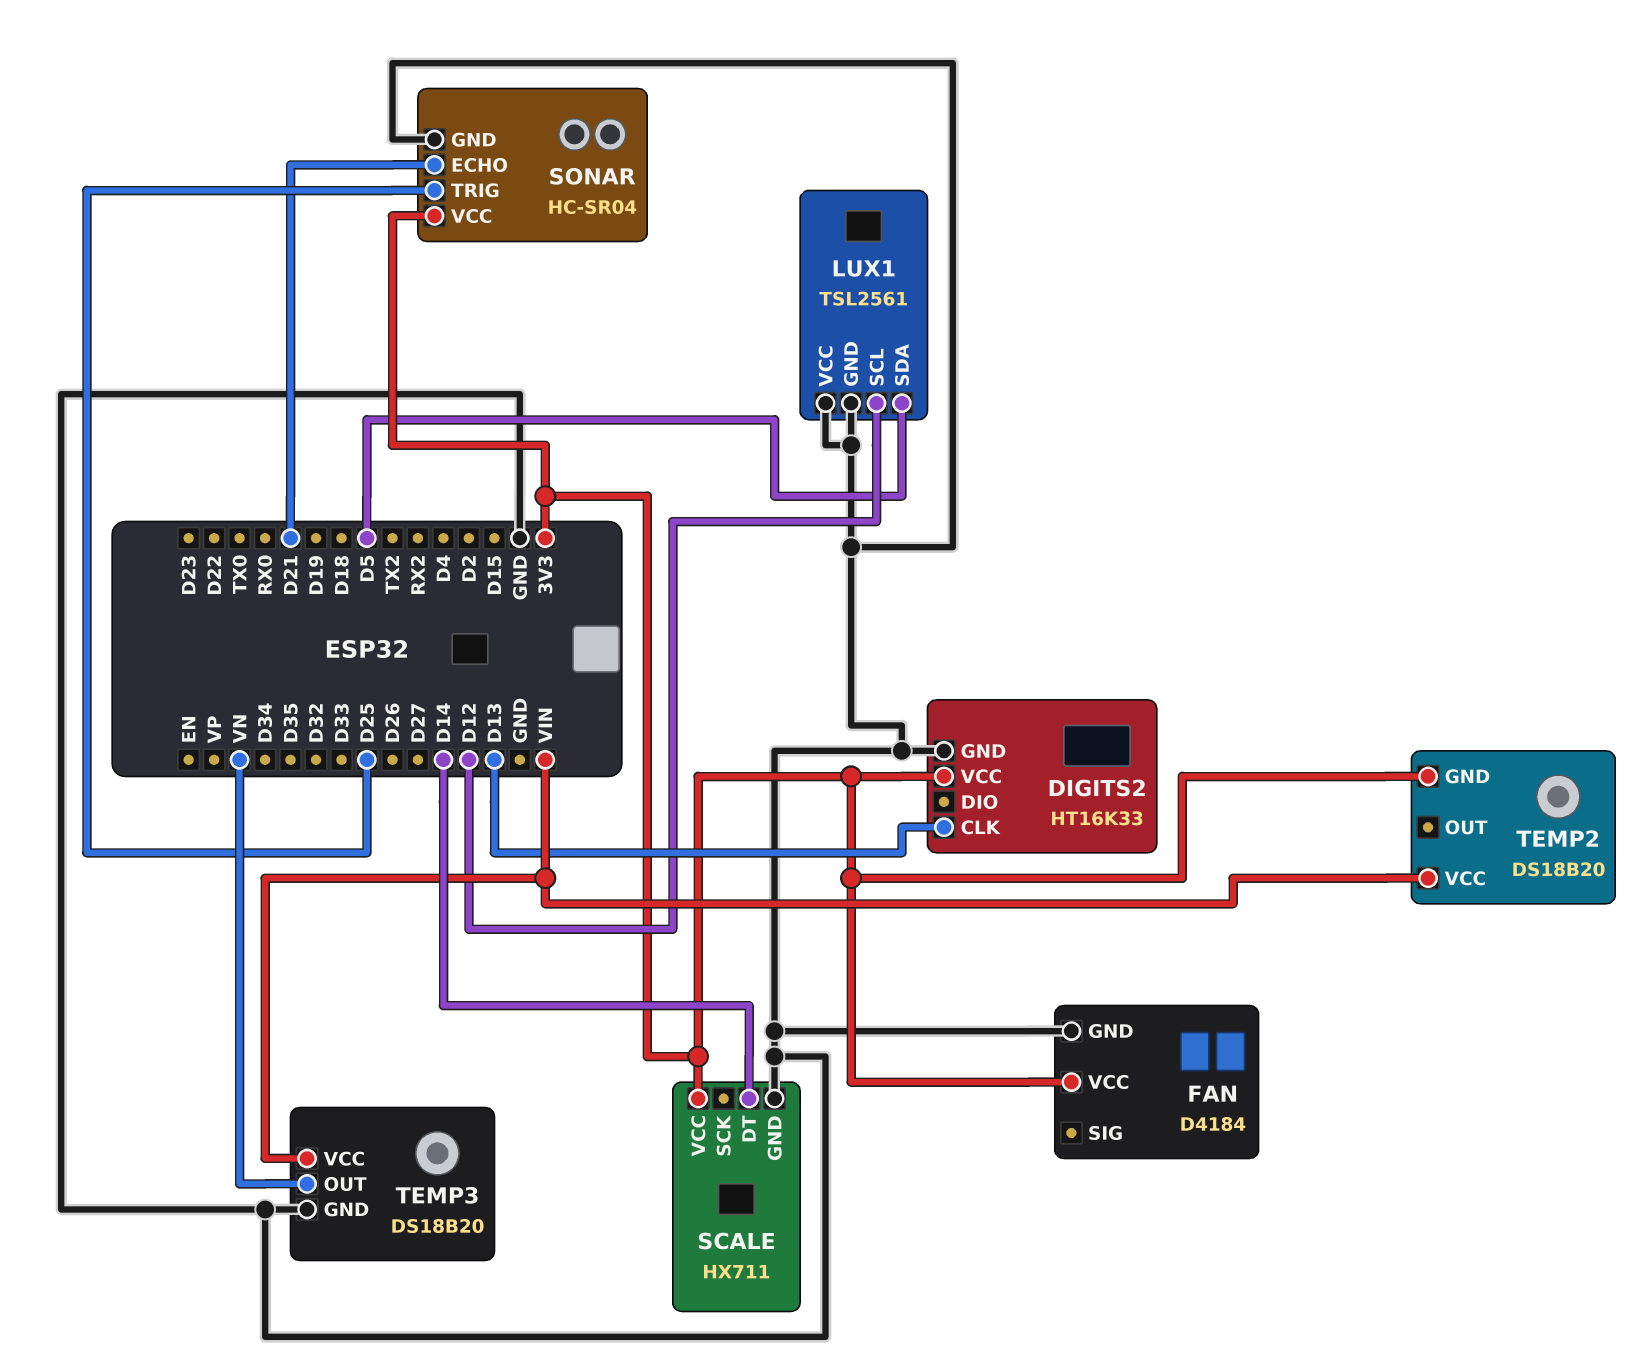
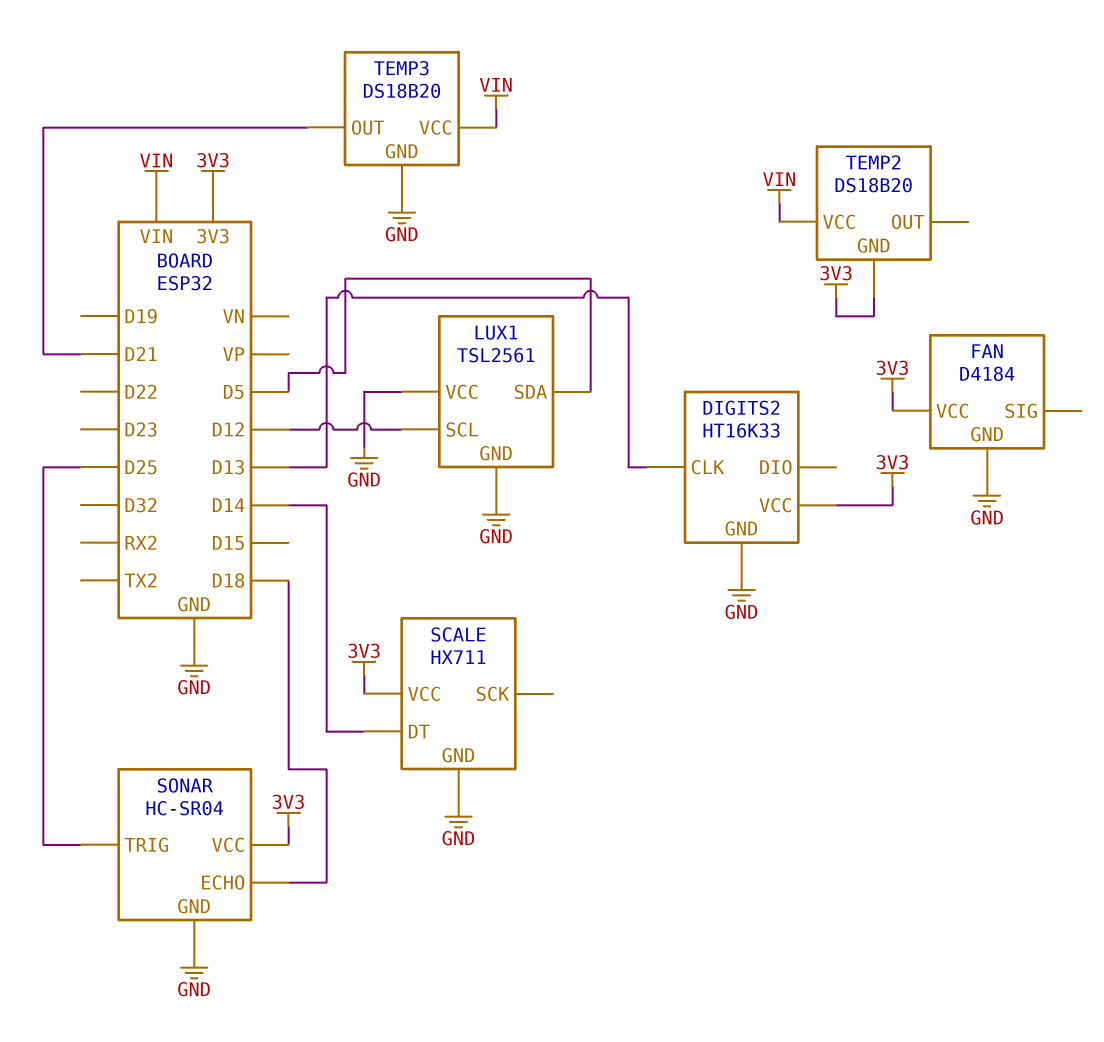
SONAR pin ECHO: D21 -> D18
TEMP3 pin OUT: VN -> D21

